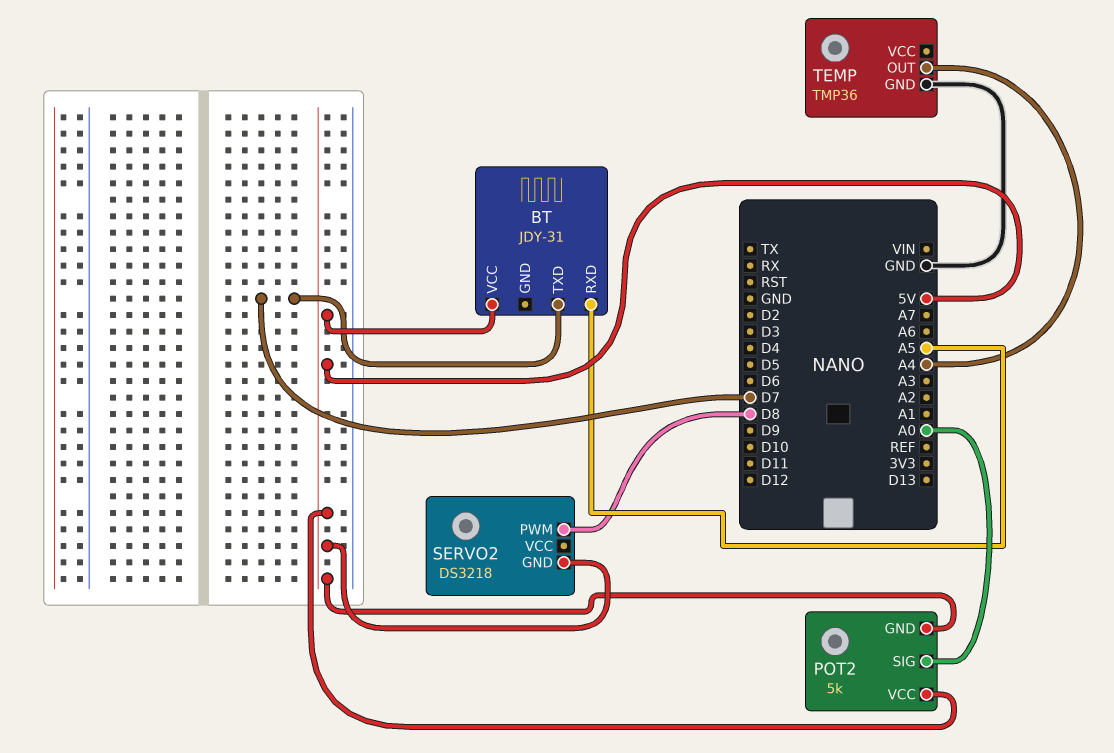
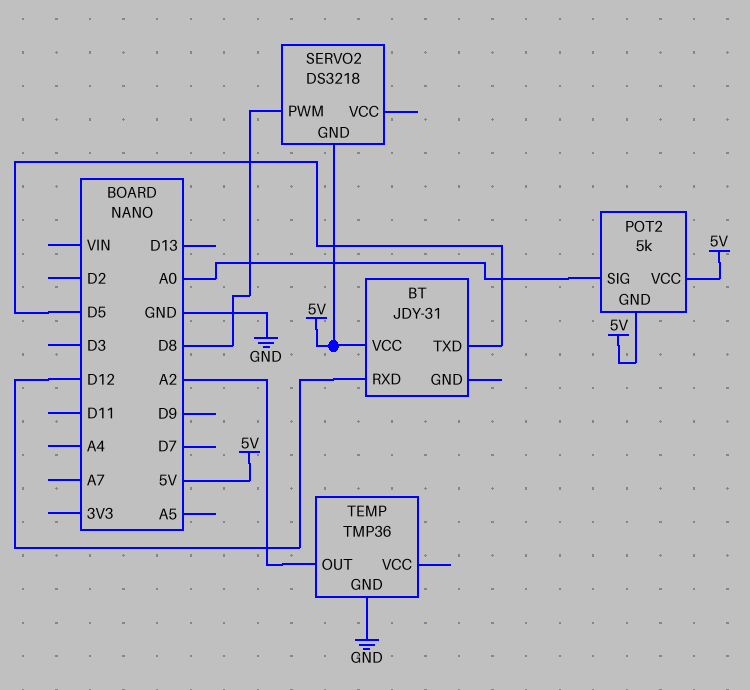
BT pin RXD: A5 -> D12
BT pin TXD: D7 -> D5
TEMP pin OUT: A4 -> A2

